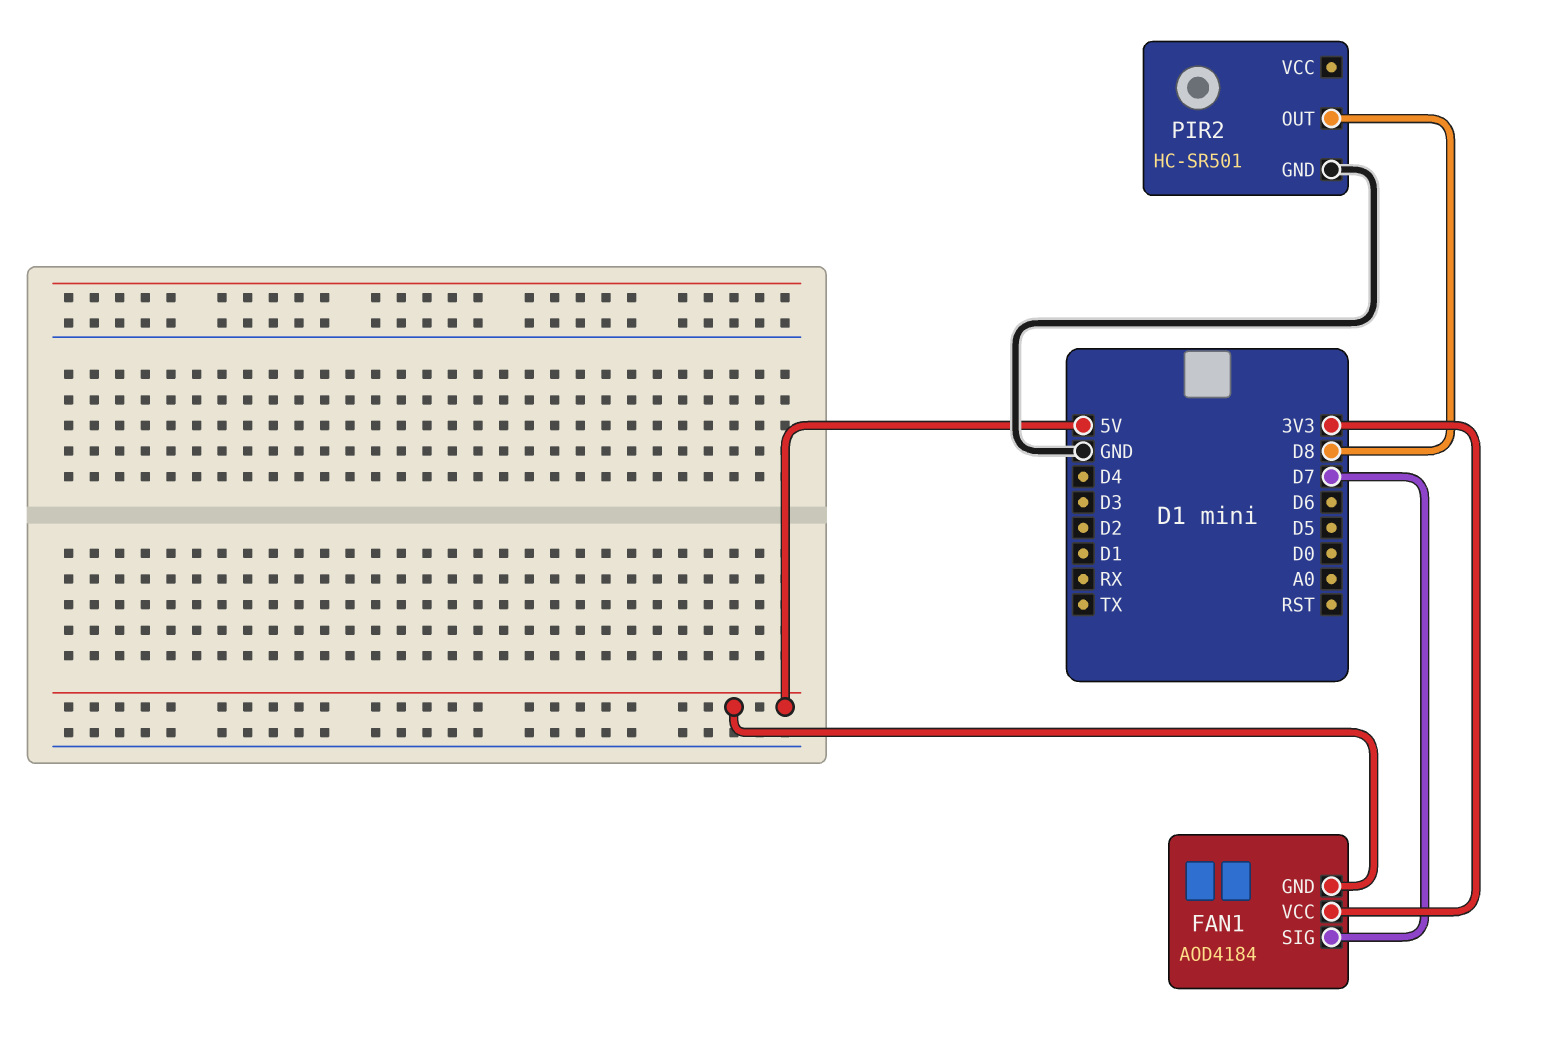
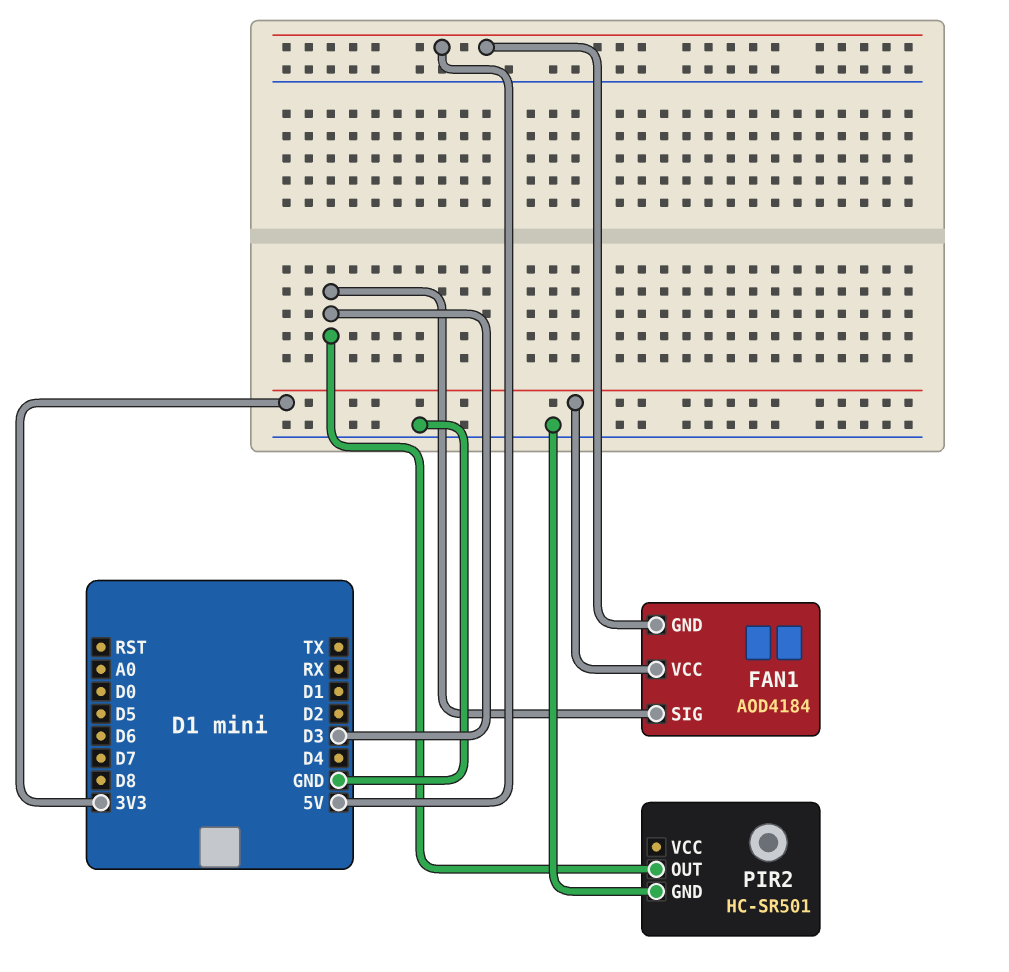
FAN1 pin SIG: D7 -> D3
PIR2 pin OUT: D8 -> D3

